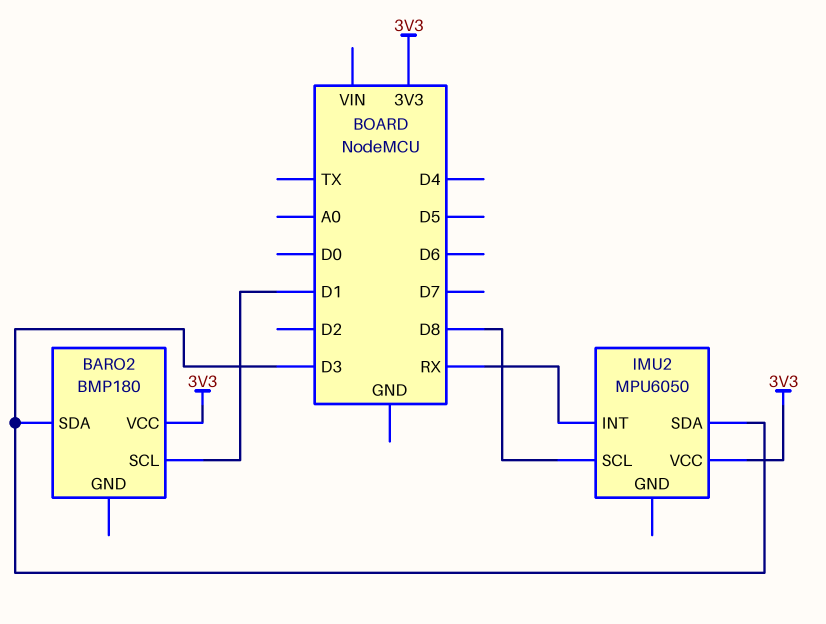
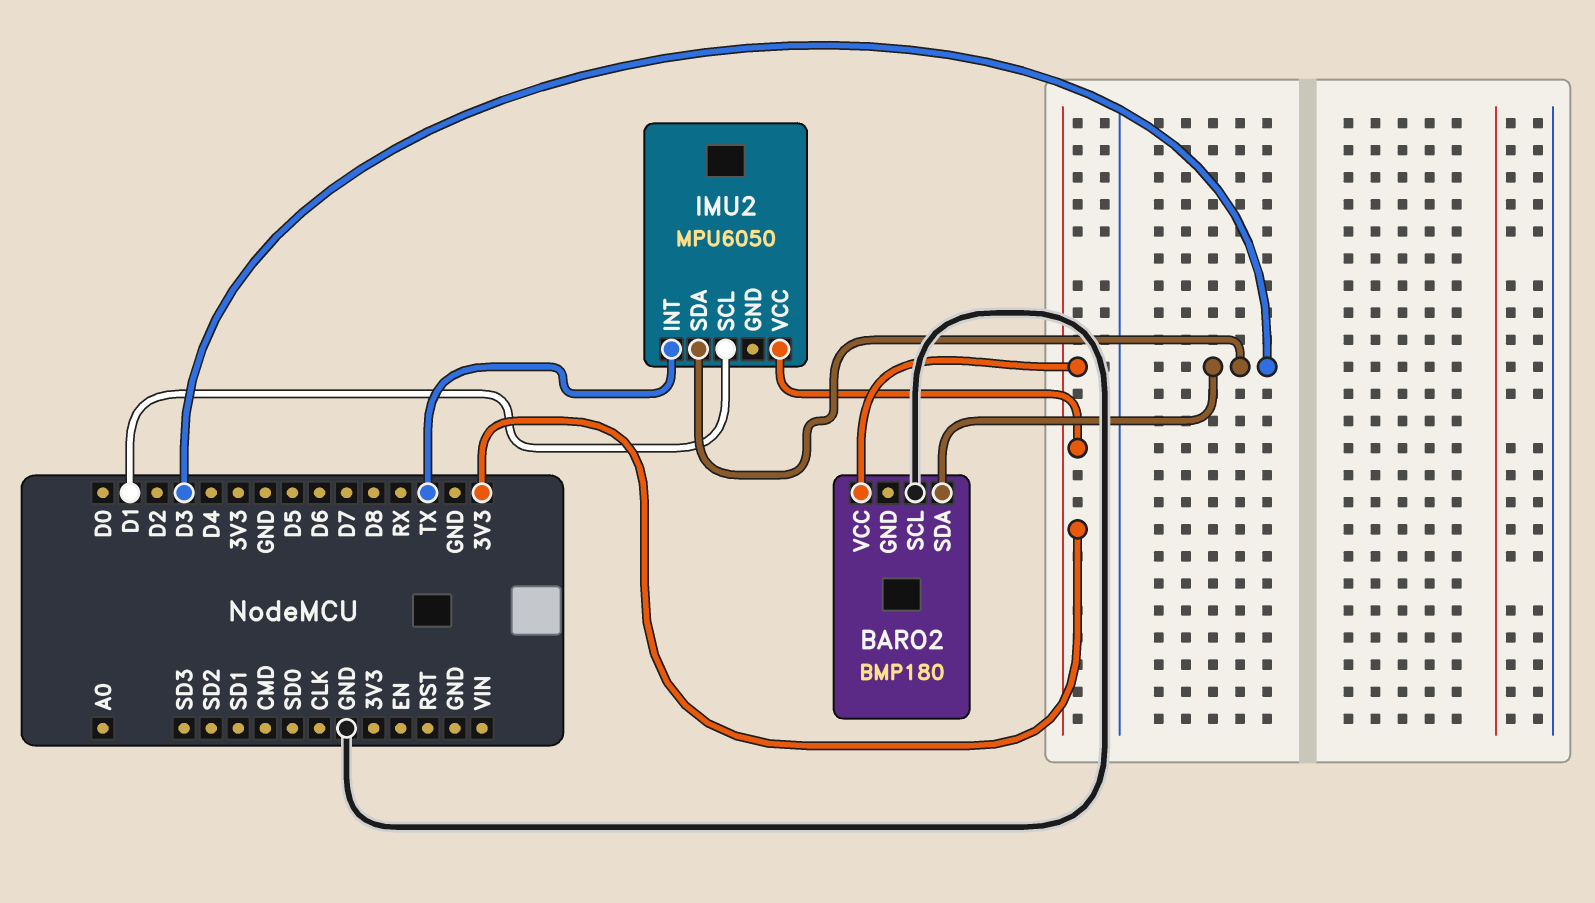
BARO2 pin SCL: D1 -> GND
IMU2 pin INT: RX -> TX
IMU2 pin SCL: D8 -> D1

